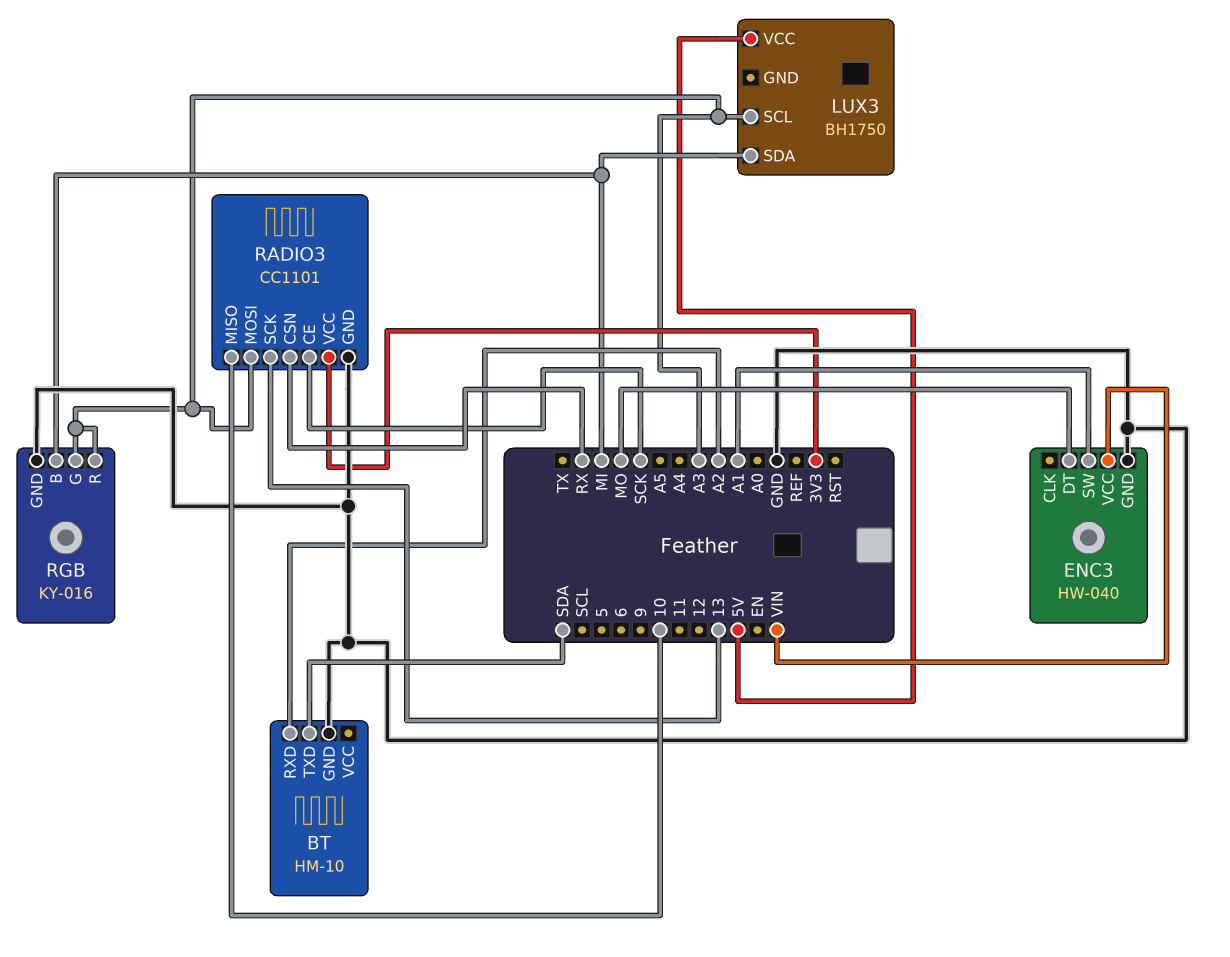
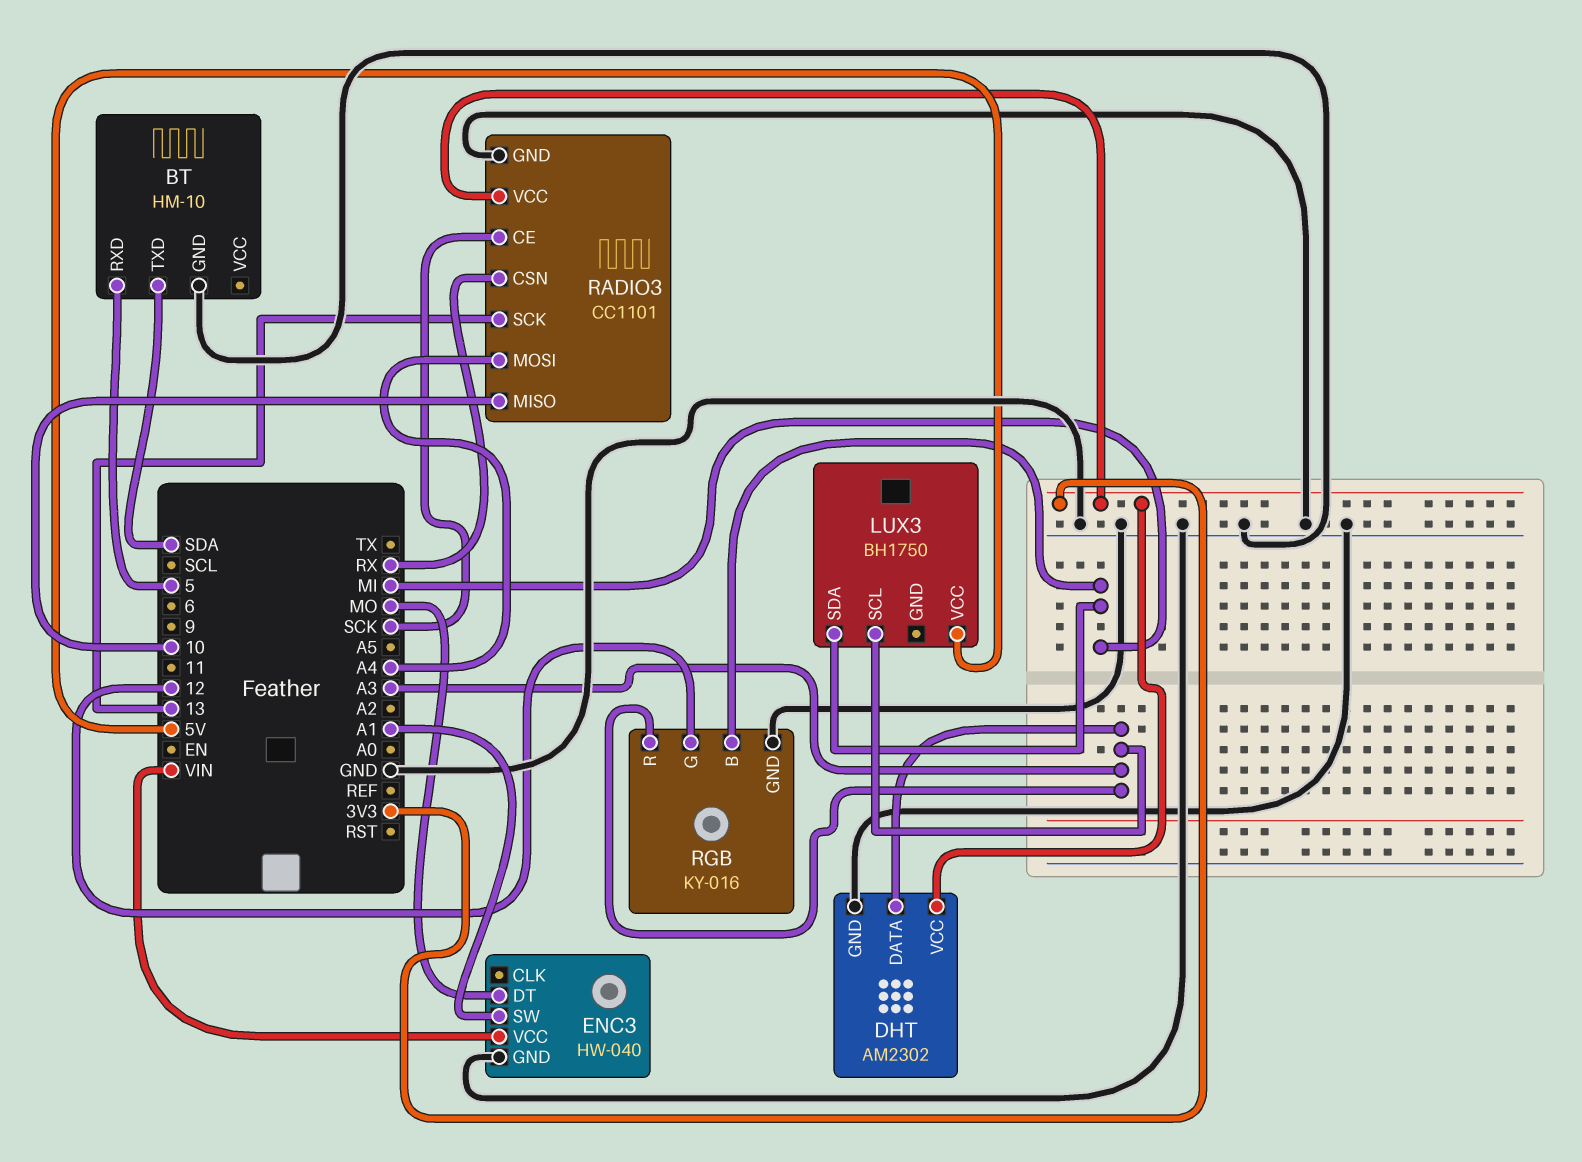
BT pin RXD: A2 -> 5
DHT: none -> AM2302
DHT pin DATA: none -> A3
DHT pin GND: none -> GND
DHT pin VCC: none -> 3V3
RADIO3 pin MOSI: A3 -> A4
RGB pin G: A3 -> 12

